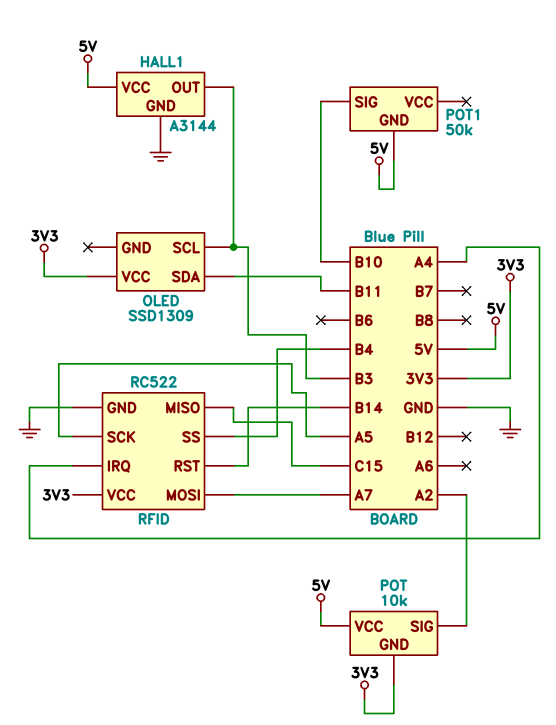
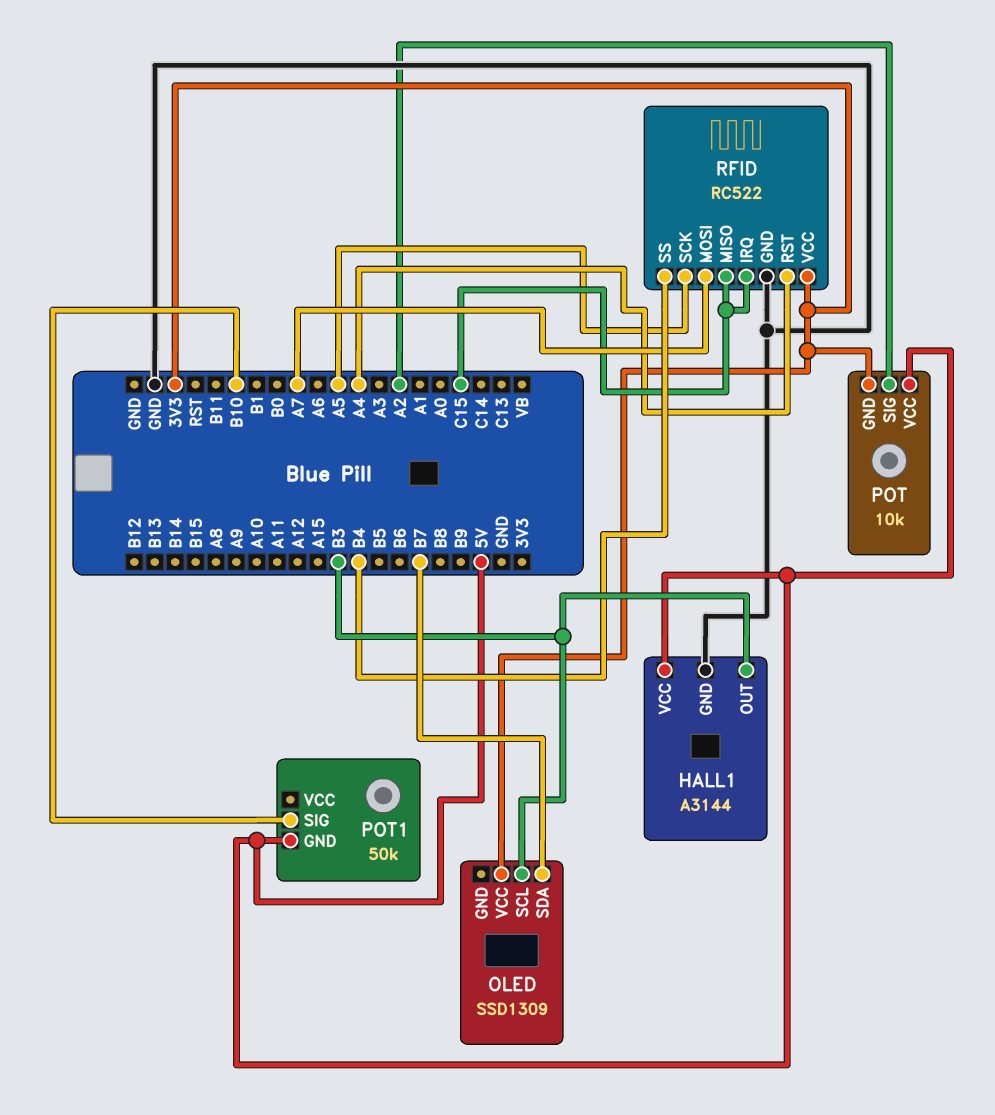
OLED pin SDA: B11 -> B7
RFID pin IRQ: A4 -> C15
RFID pin RST: B14 -> A4

